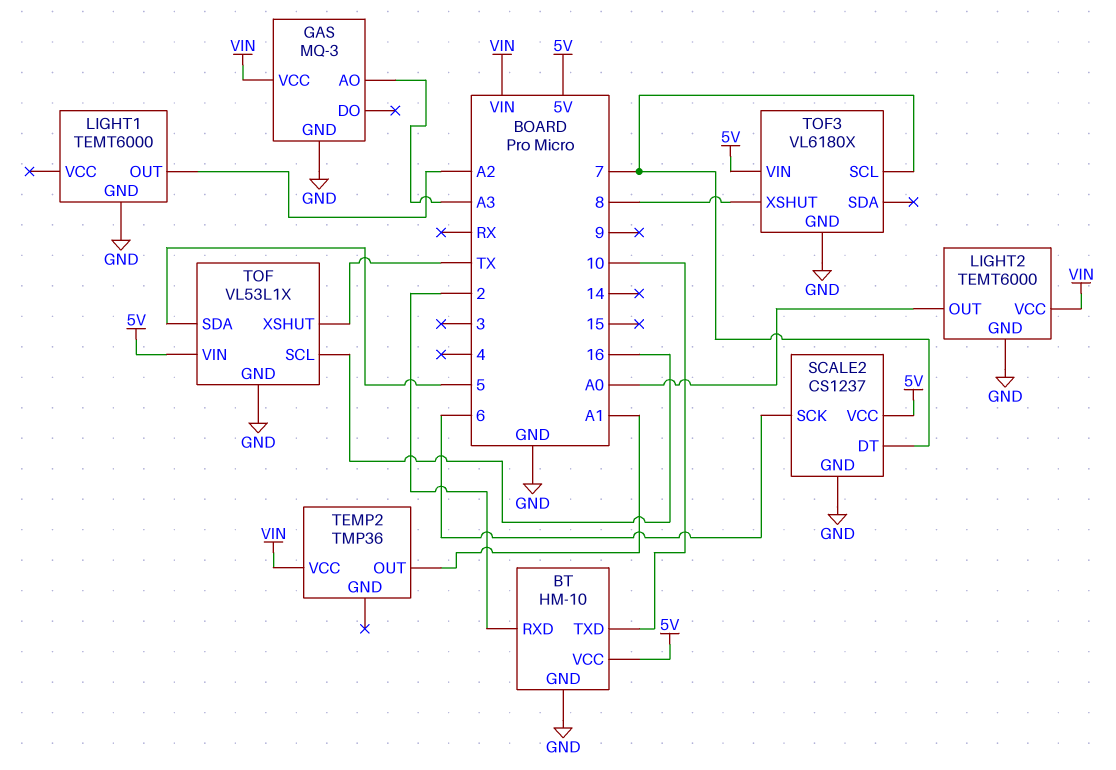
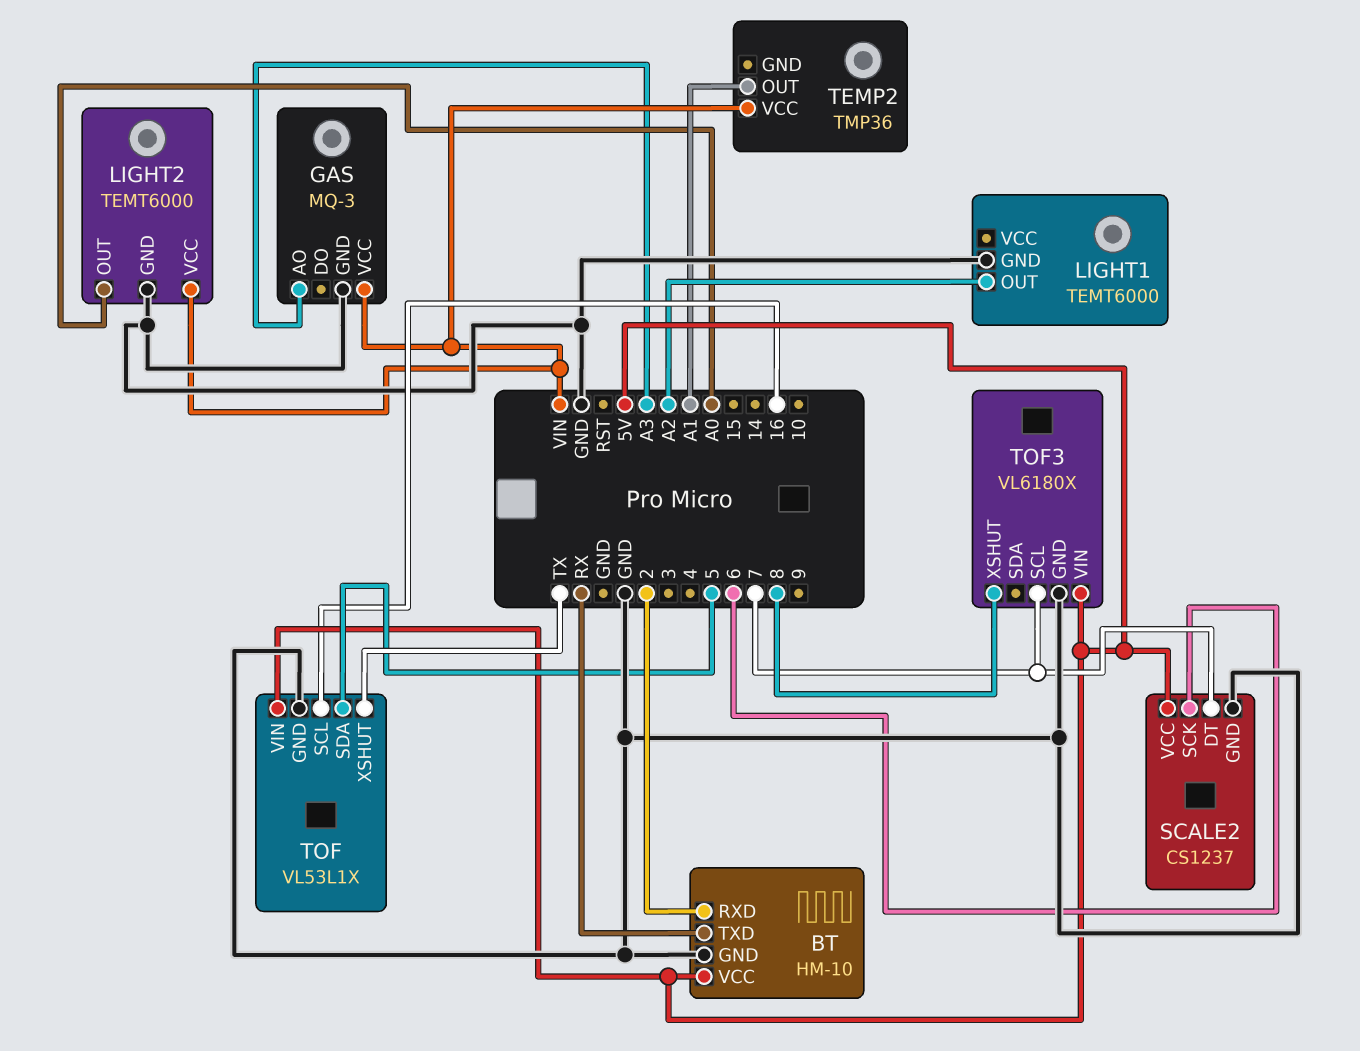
BT pin TXD: 10 -> RX

